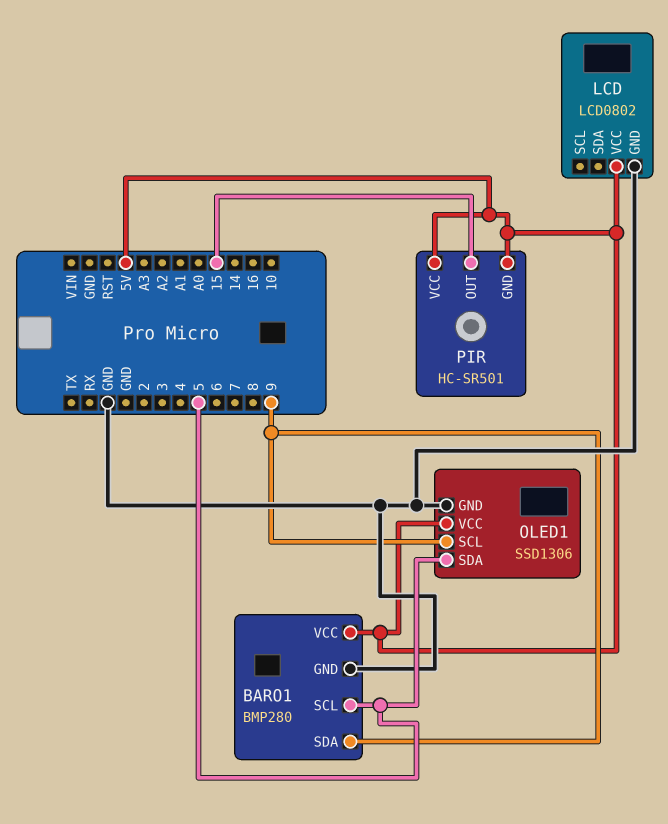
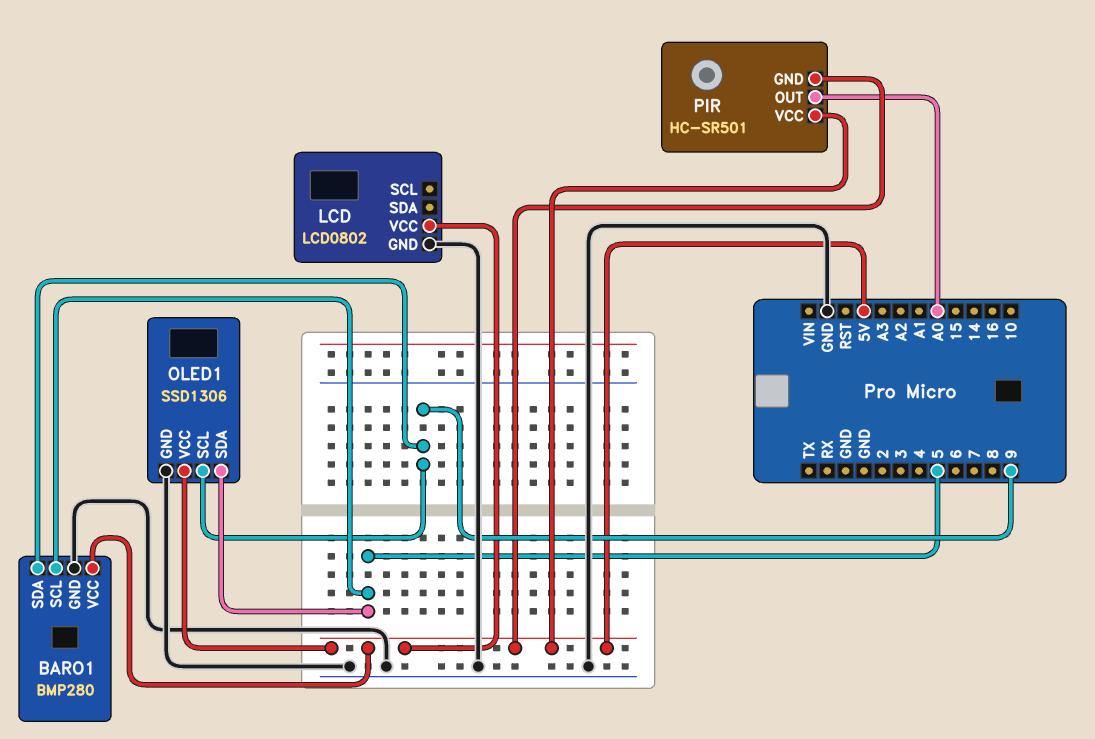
PIR pin OUT: 15 -> A0

